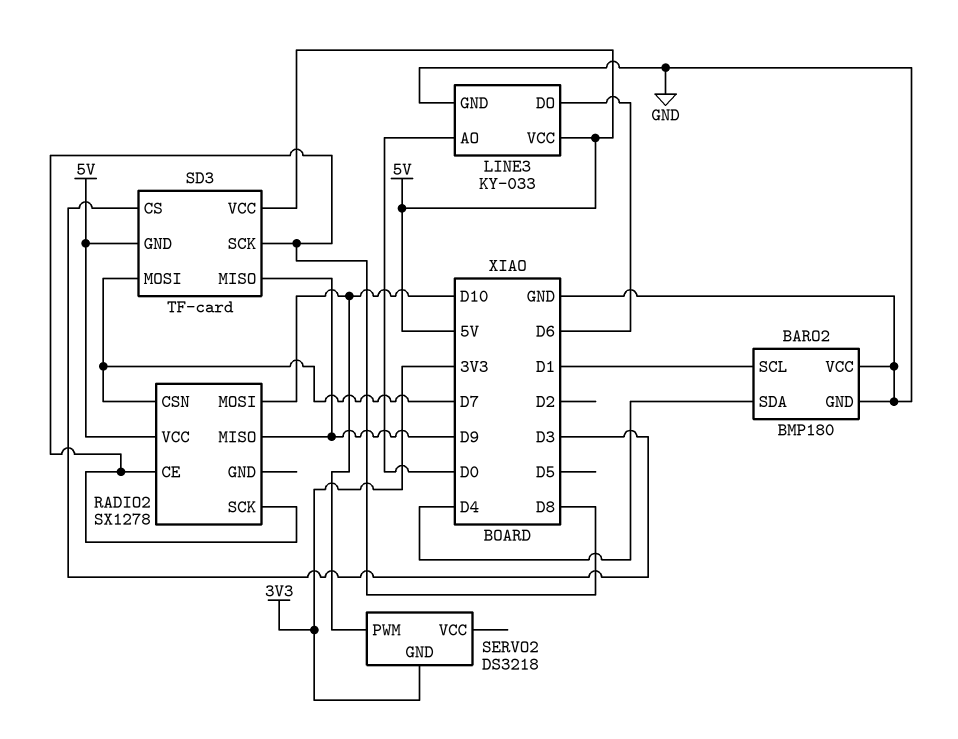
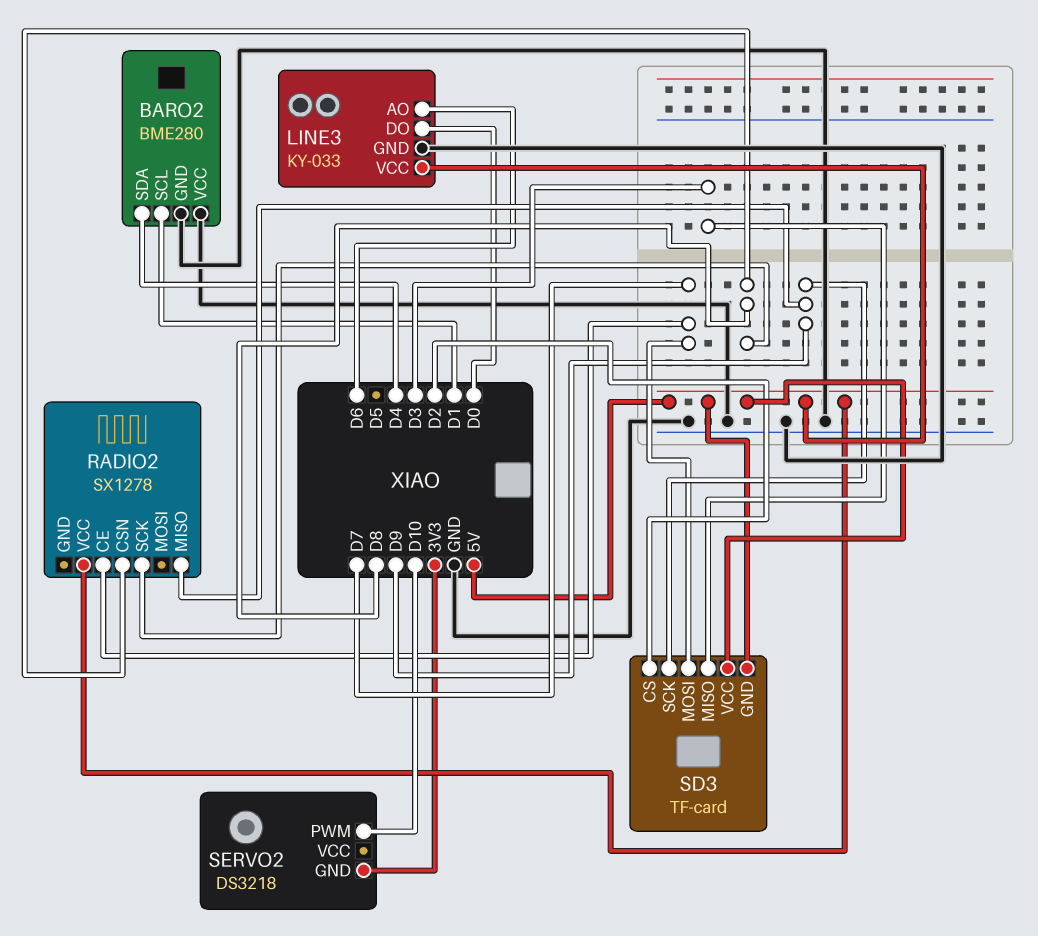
BARO2: BMP180 -> BME280
LINE3 pin AO: D0 -> D6
LINE3 pin DO: D6 -> D0
RADIO2 pin CE: D8 -> D7
RADIO2 pin CSN: D7 -> D8
RADIO2 pin MOSI: D10 -> none
SD3 pin CS: D3 -> D2
SD3 pin MISO: D9 -> D3
SD3 pin SCK: D8 -> D9

